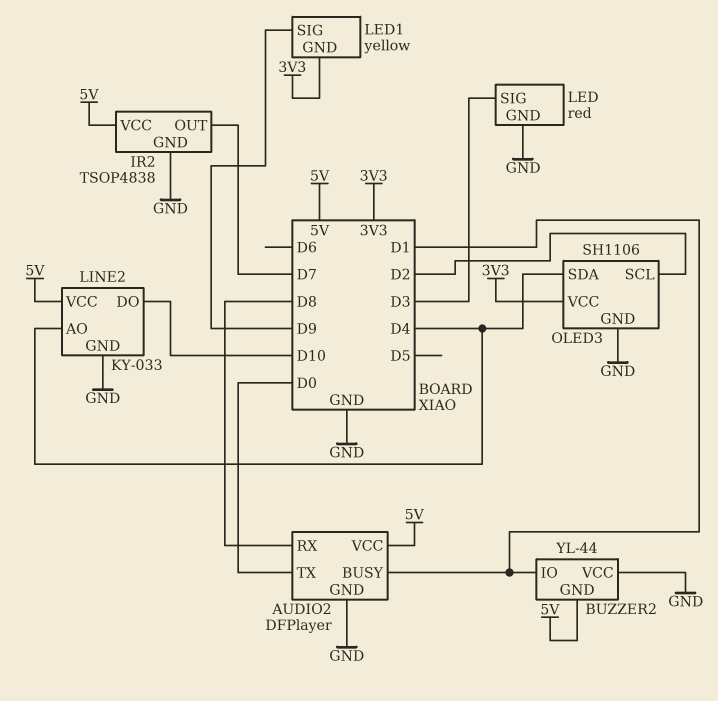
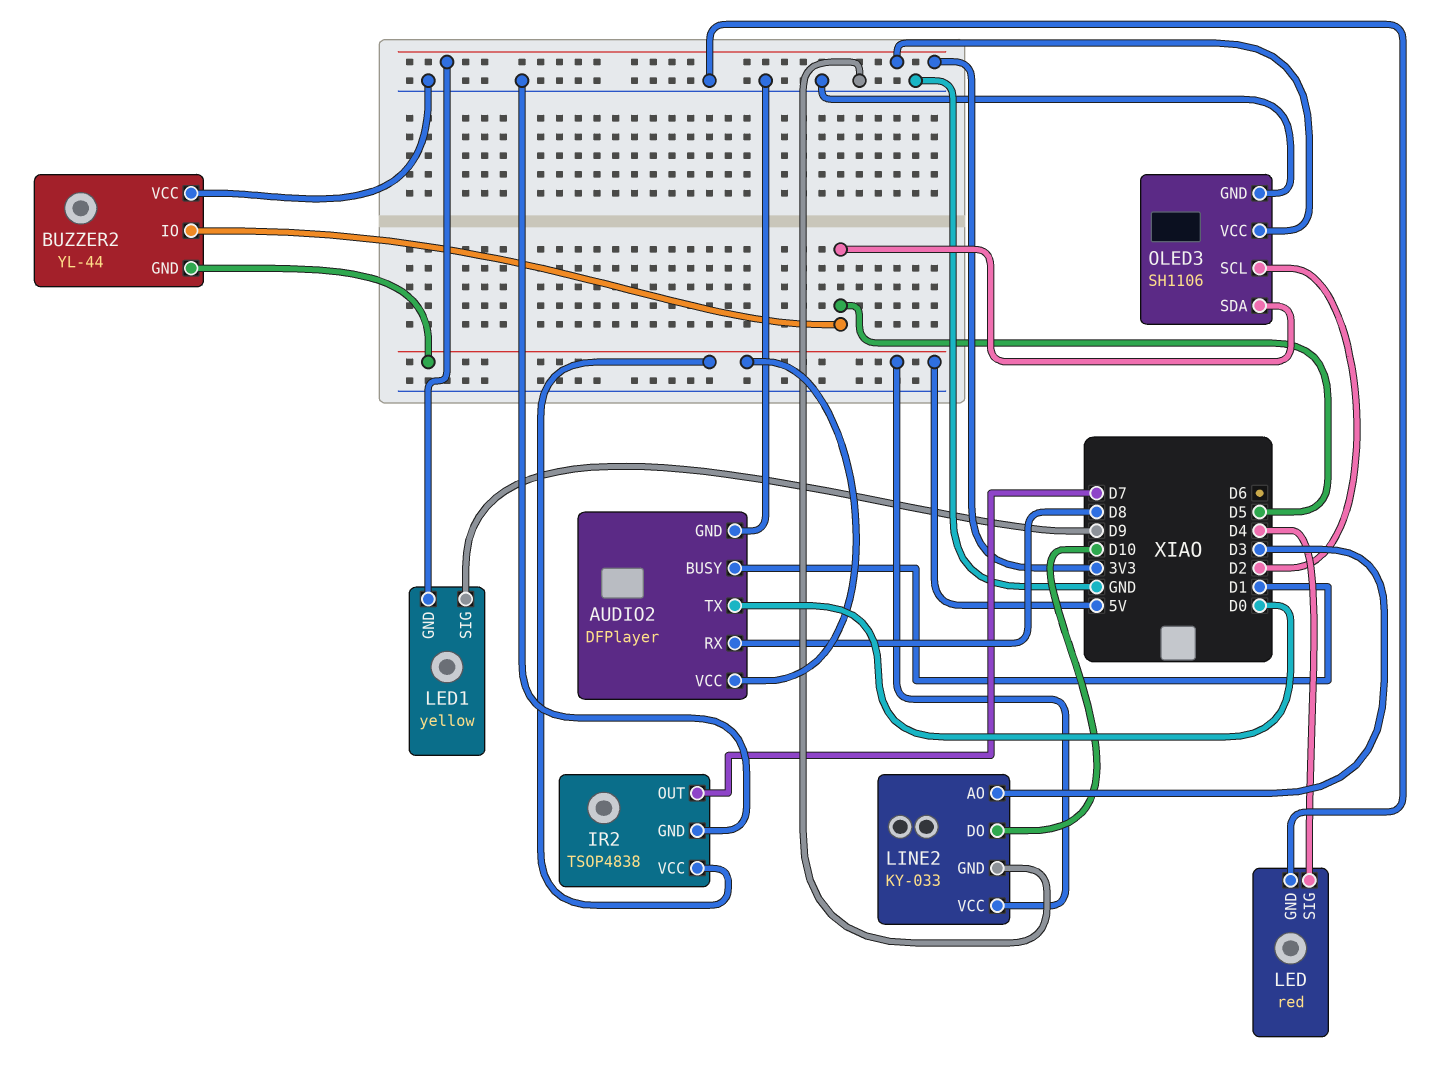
BUZZER2 pin IO: D1 -> D5
LED pin SIG: D3 -> D4
LINE2 pin AO: D4 -> D3
OLED3 pin SDA: D4 -> D5

